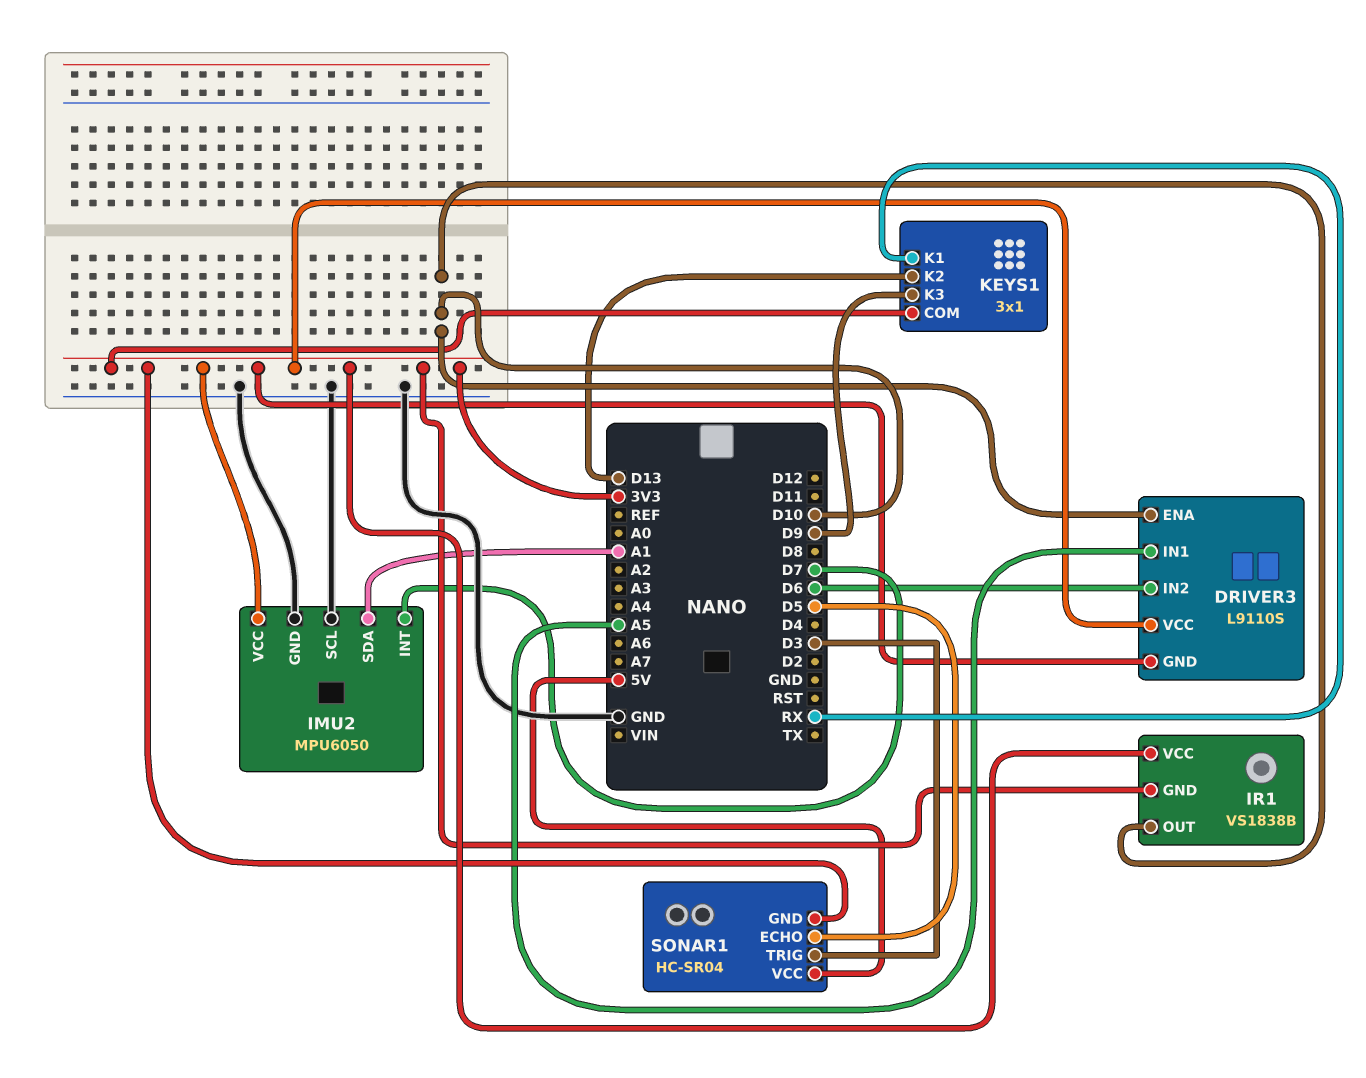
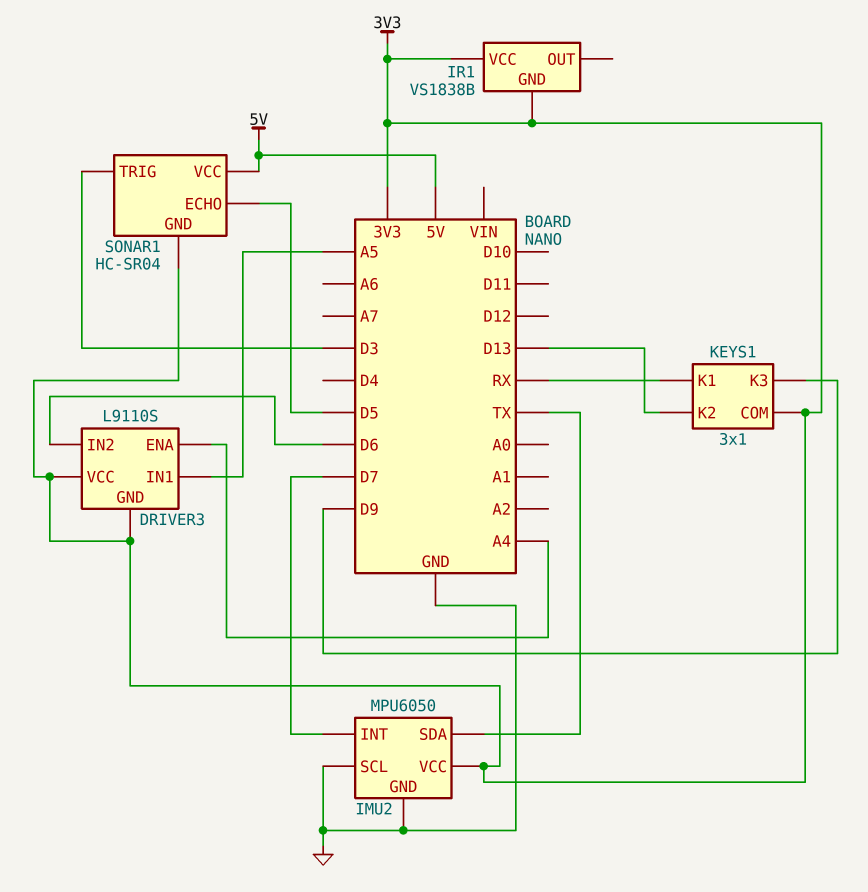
DRIVER3 pin ENA: D10 -> A4
IMU2 pin SDA: A1 -> TX
IR1 pin OUT: D10 -> none

